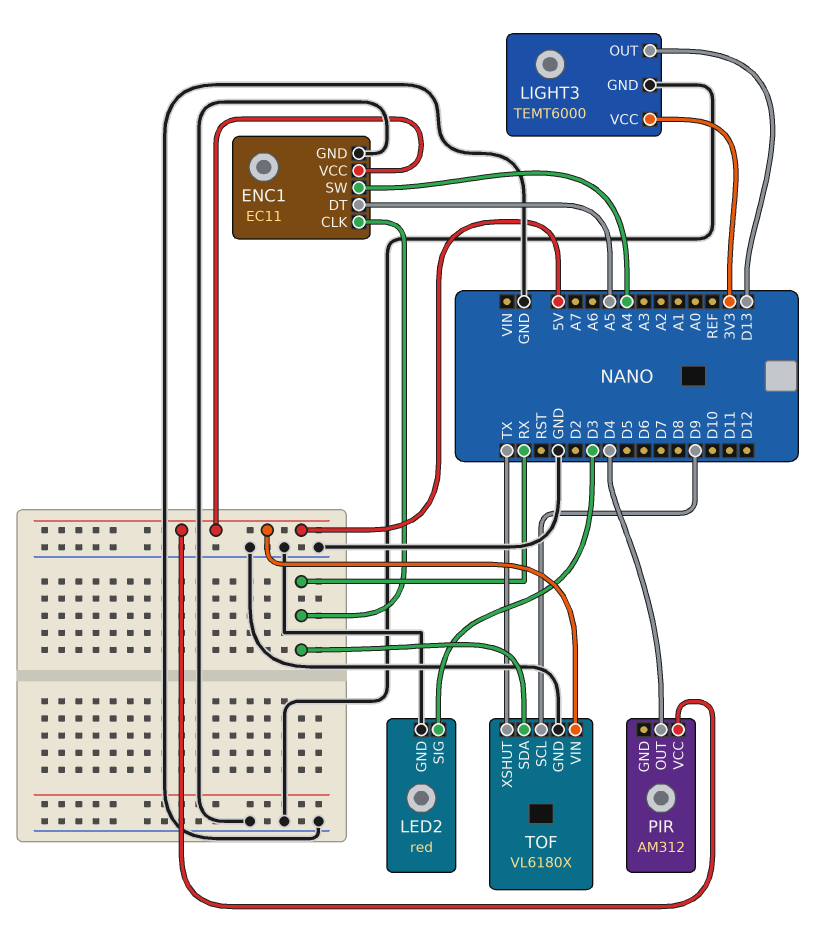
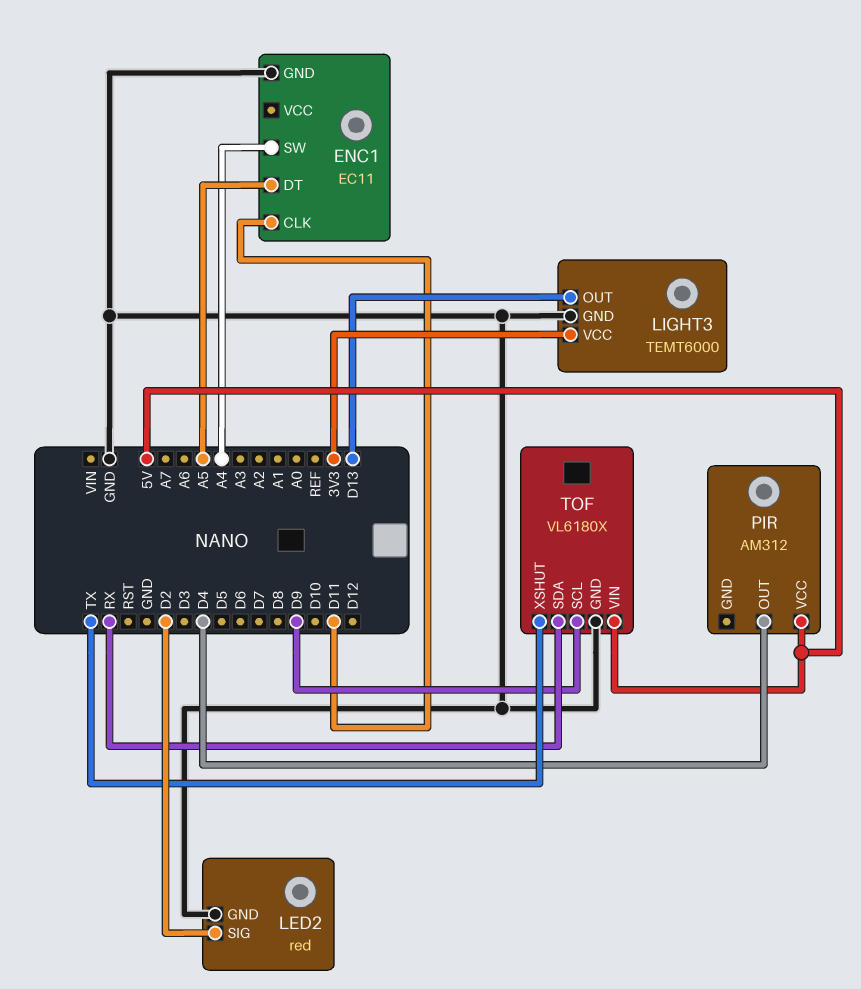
ENC1 pin CLK: RX -> D11
ENC1 pin VCC: 5V -> none
LED2 pin SIG: D3 -> D2

